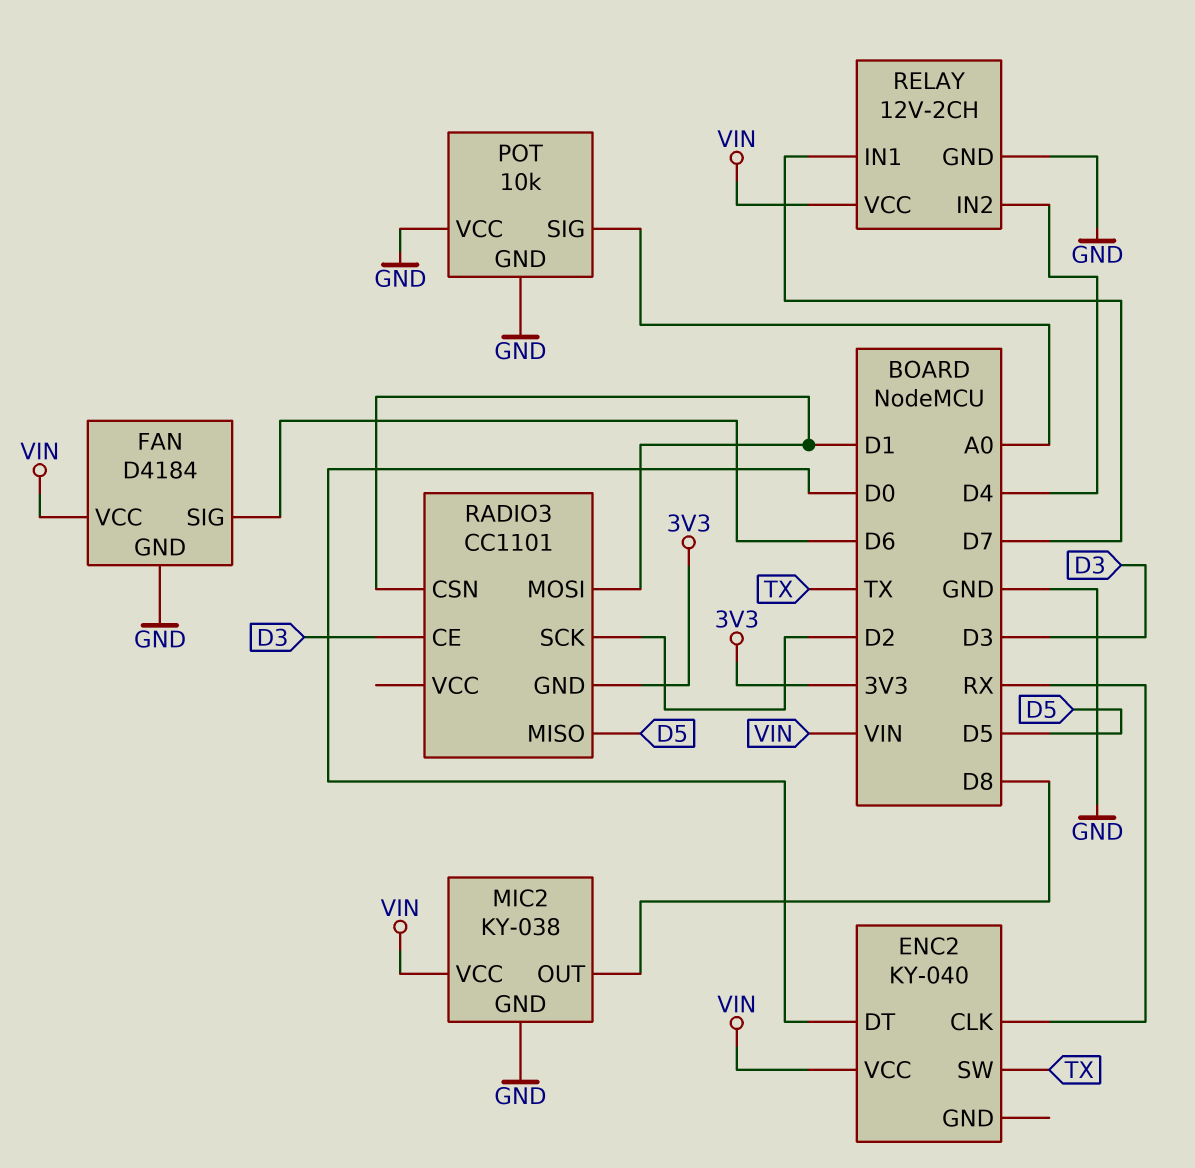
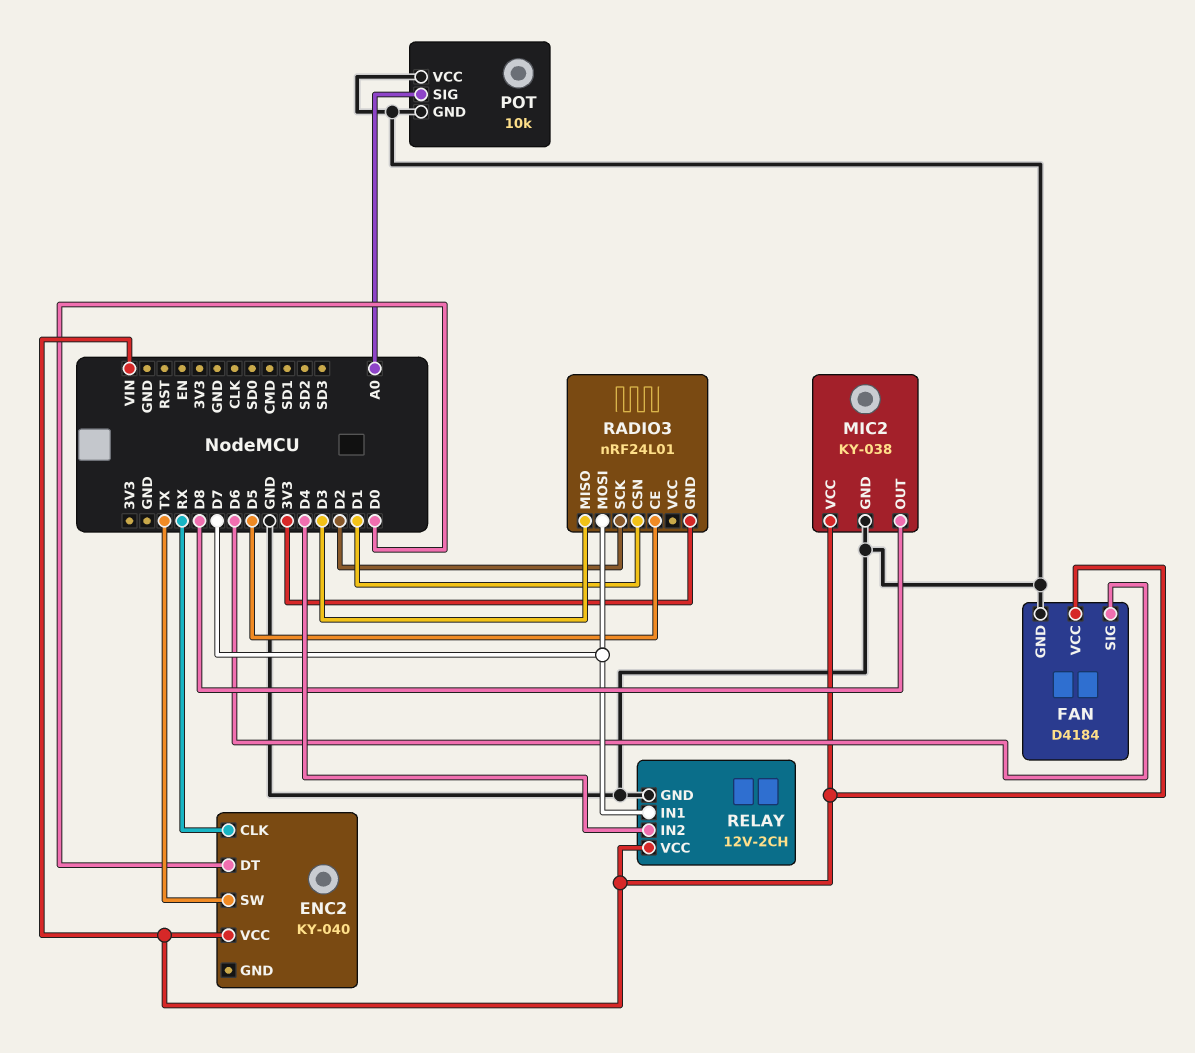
RADIO3: CC1101 -> nRF24L01
RADIO3 pin CE: D3 -> D5
RADIO3 pin MISO: D5 -> D3
RADIO3 pin MOSI: D1 -> D7

